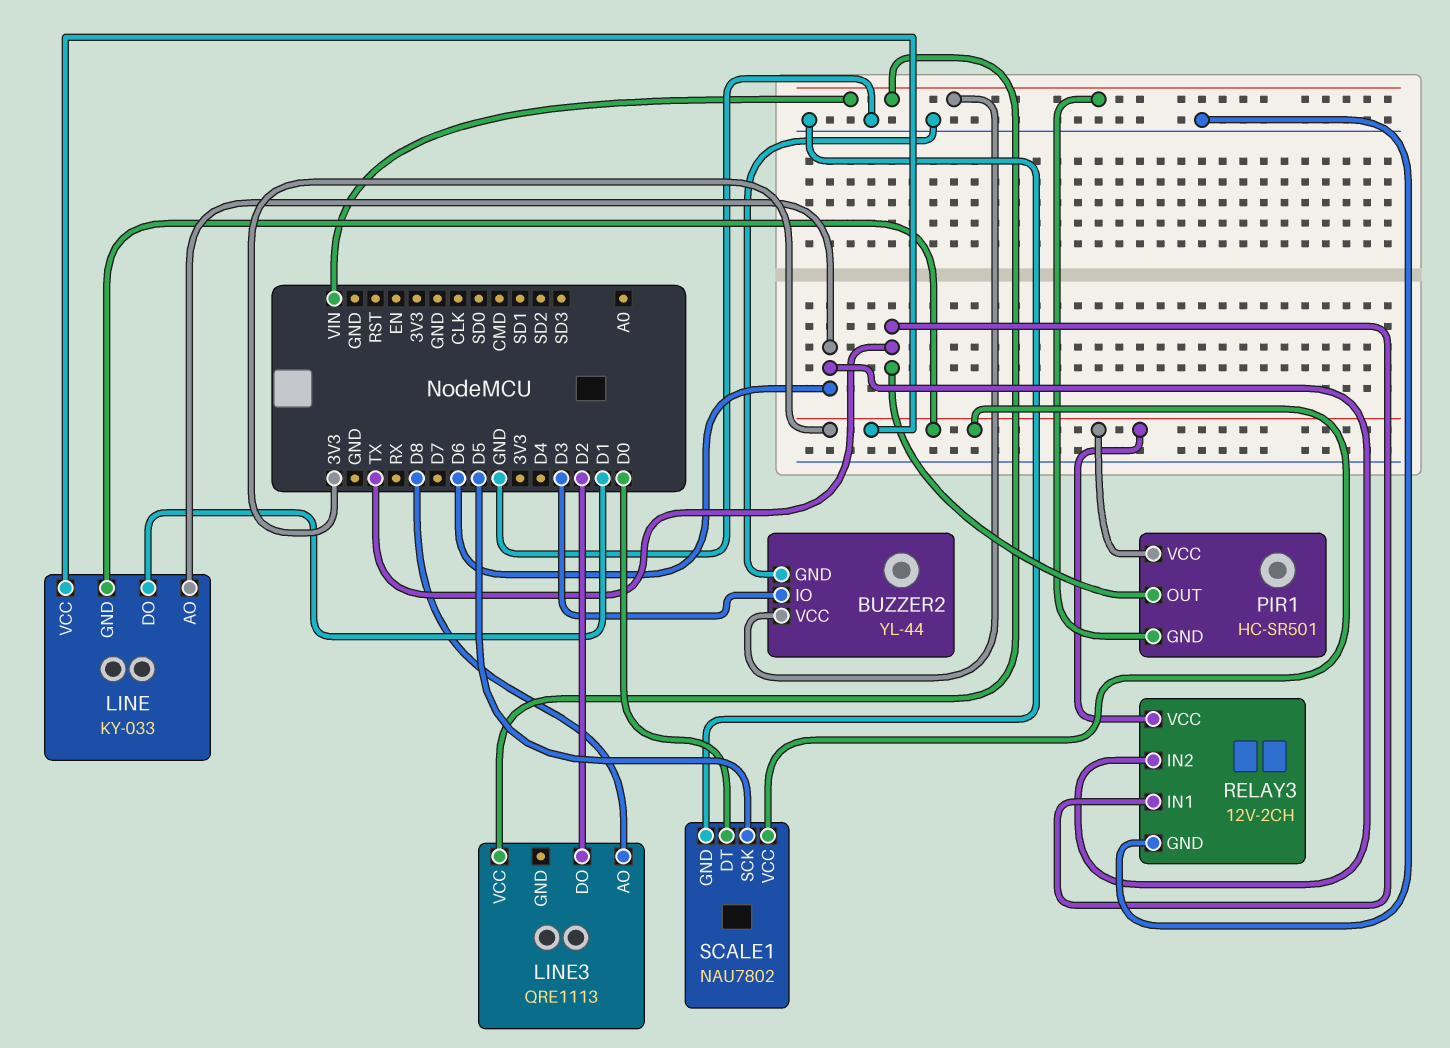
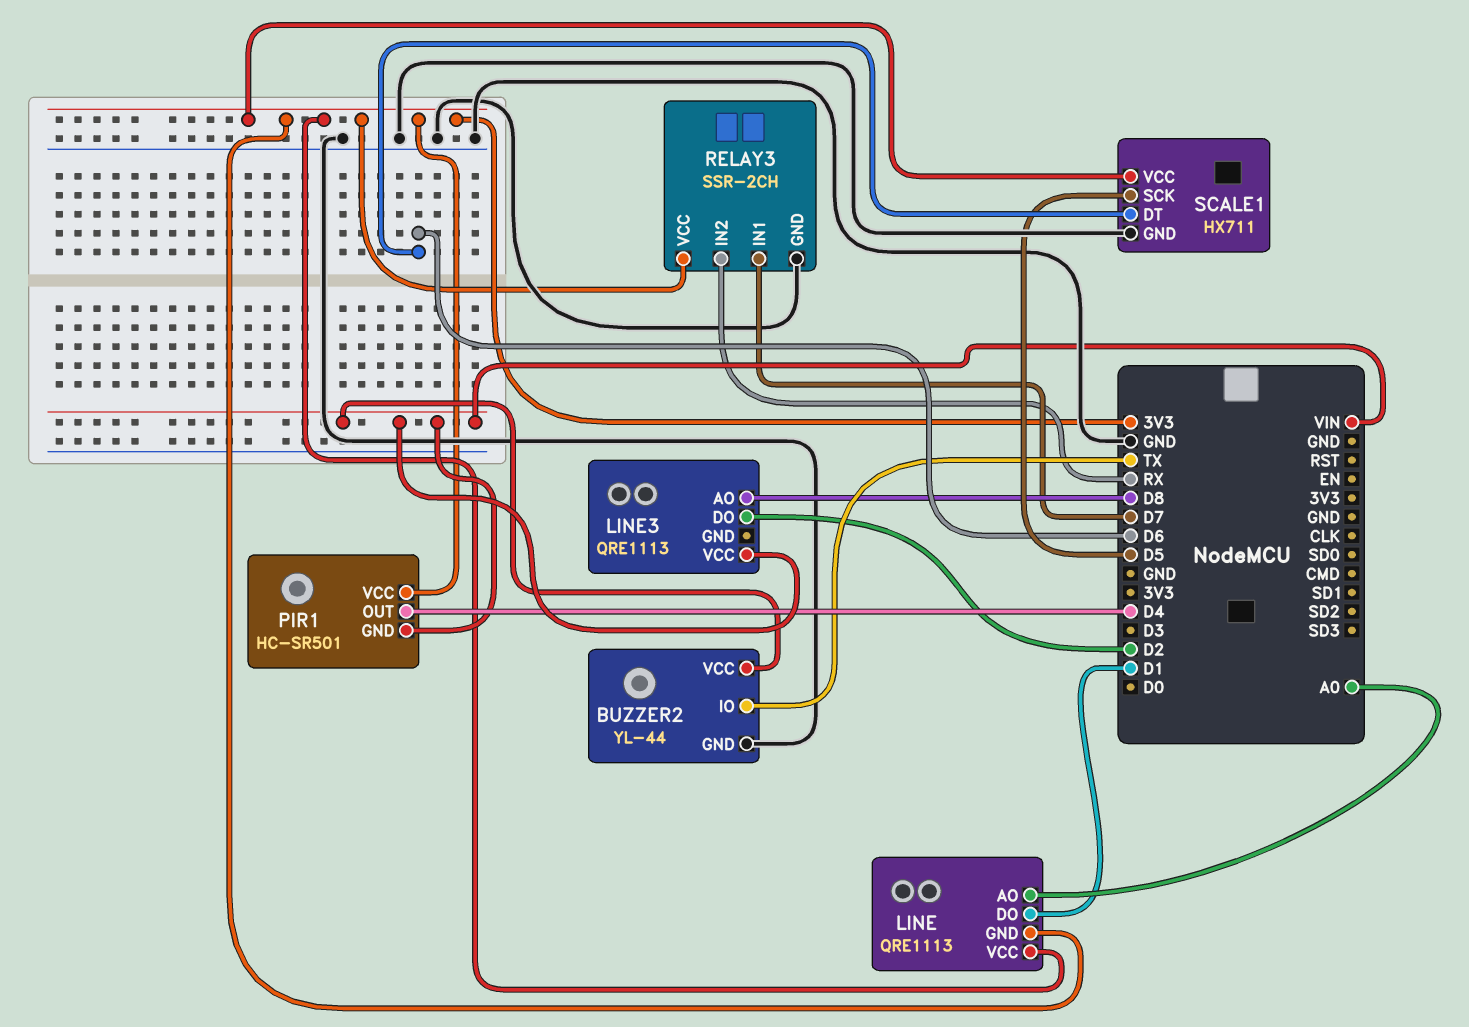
BUZZER2 pin IO: D3 -> TX
LINE: KY-033 -> QRE1113
LINE pin AO: D6 -> A0
PIR1 pin OUT: TX -> D4
RELAY3: 12V-2CH -> SSR-2CH
RELAY3 pin IN1: TX -> D7
RELAY3 pin IN2: D6 -> RX
SCALE1: NAU7802 -> HX711
SCALE1 pin DT: D0 -> D6

